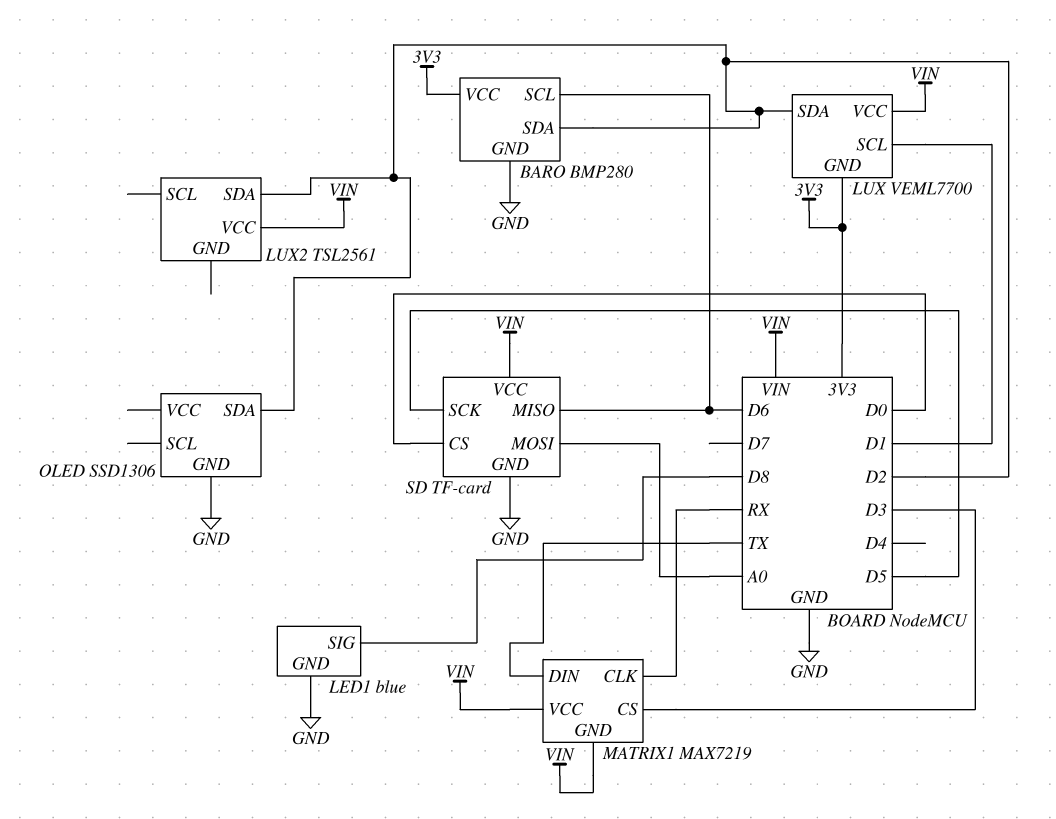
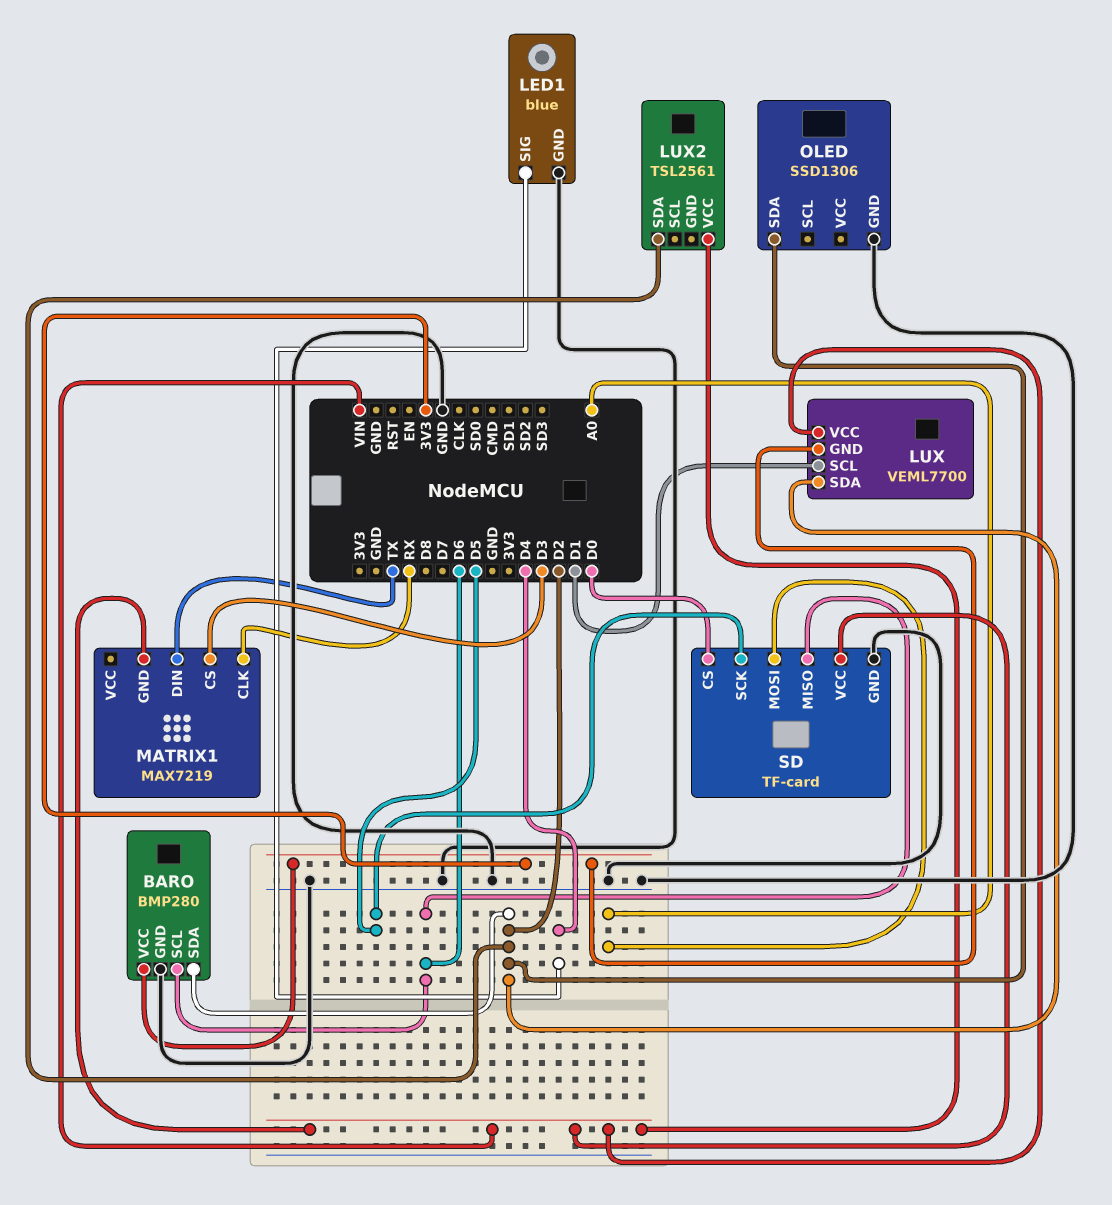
LED1 pin SIG: D8 -> D4
MATRIX1 pin VCC: VIN -> none

